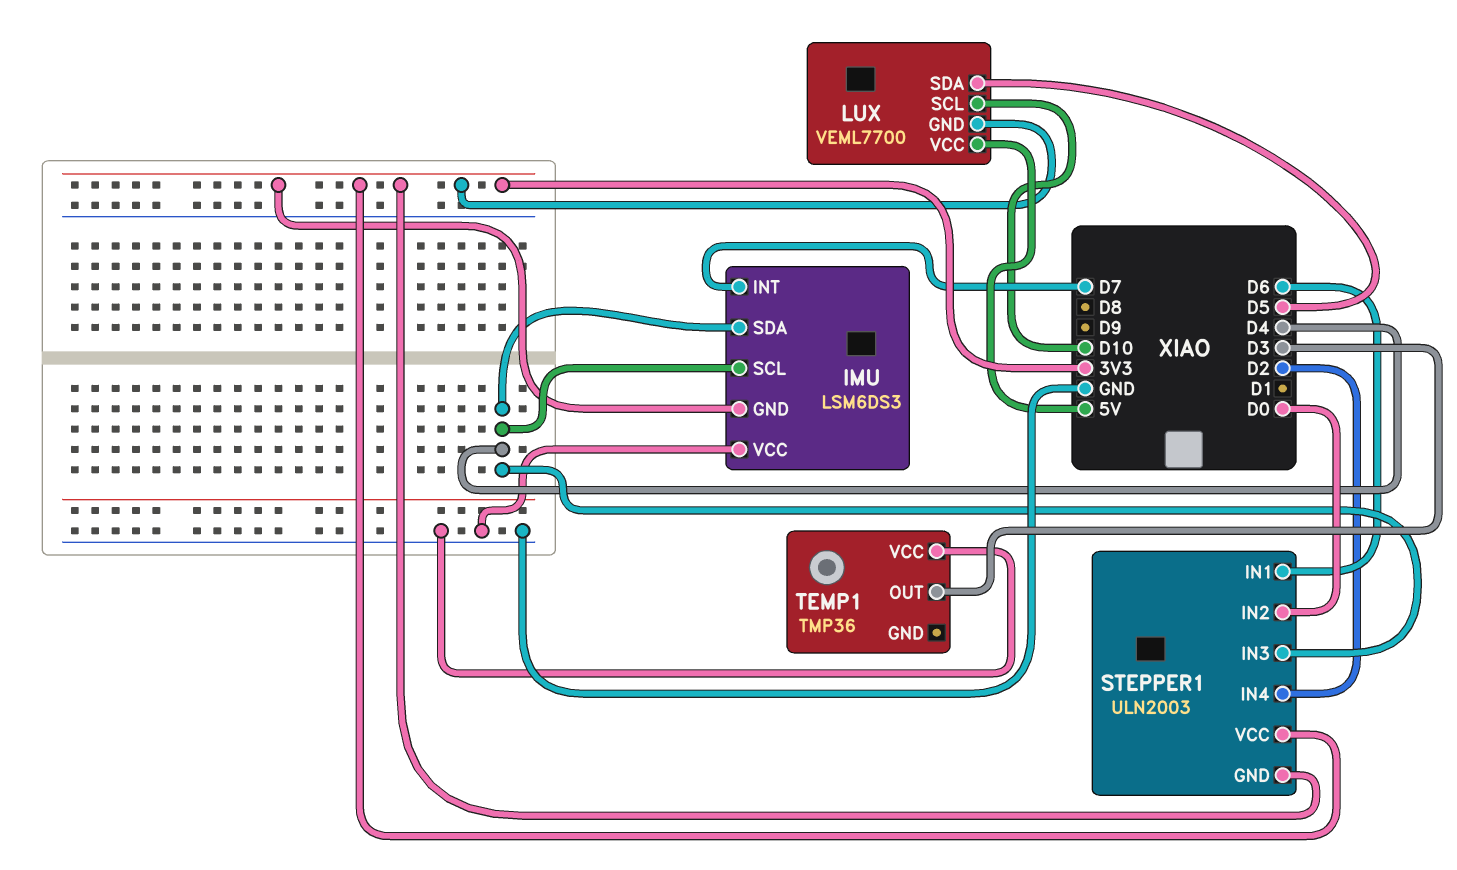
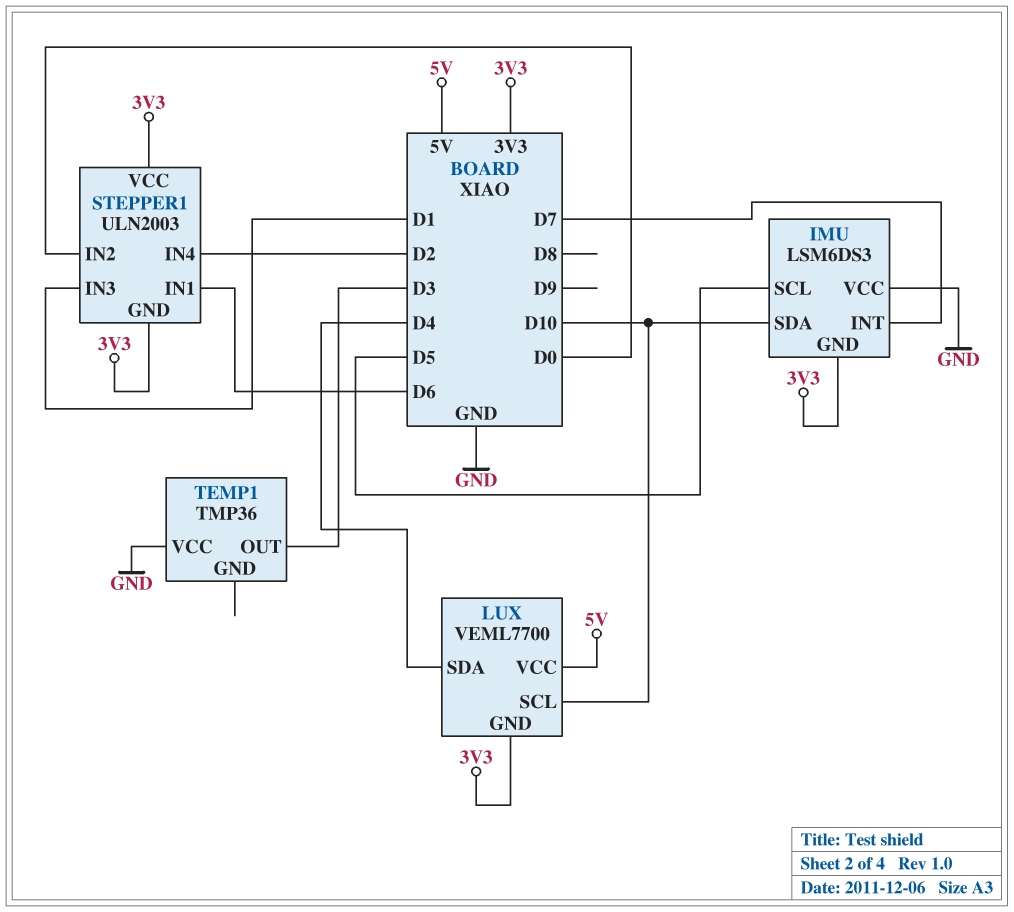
IMU pin SCL: D4 -> D5
IMU pin SDA: D4 -> D10
LUX pin SDA: D5 -> D4
STEPPER1 pin IN3: D4 -> D1

